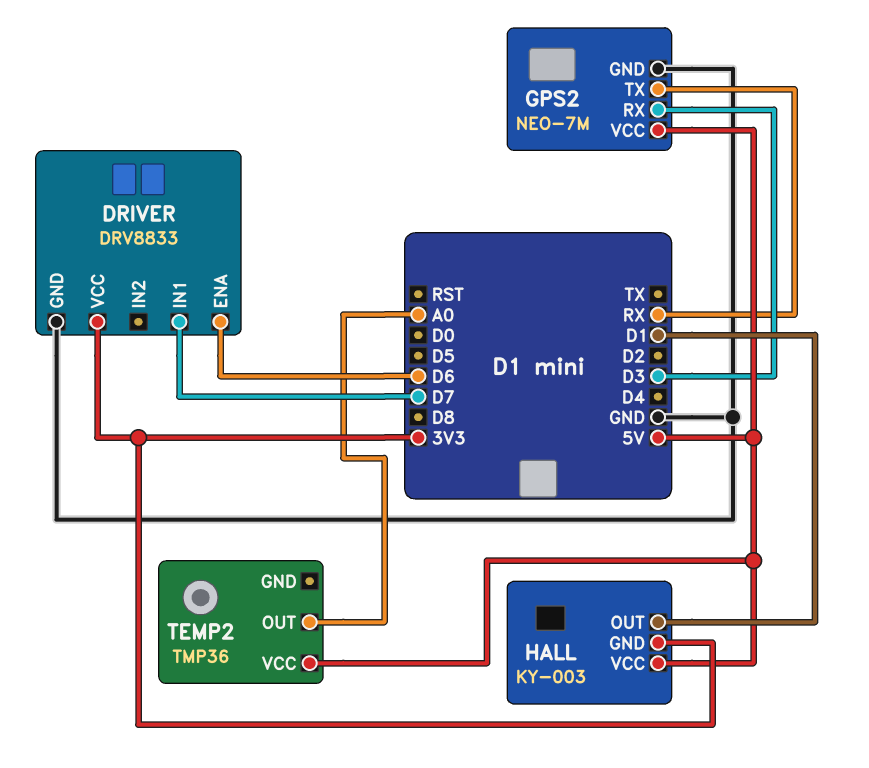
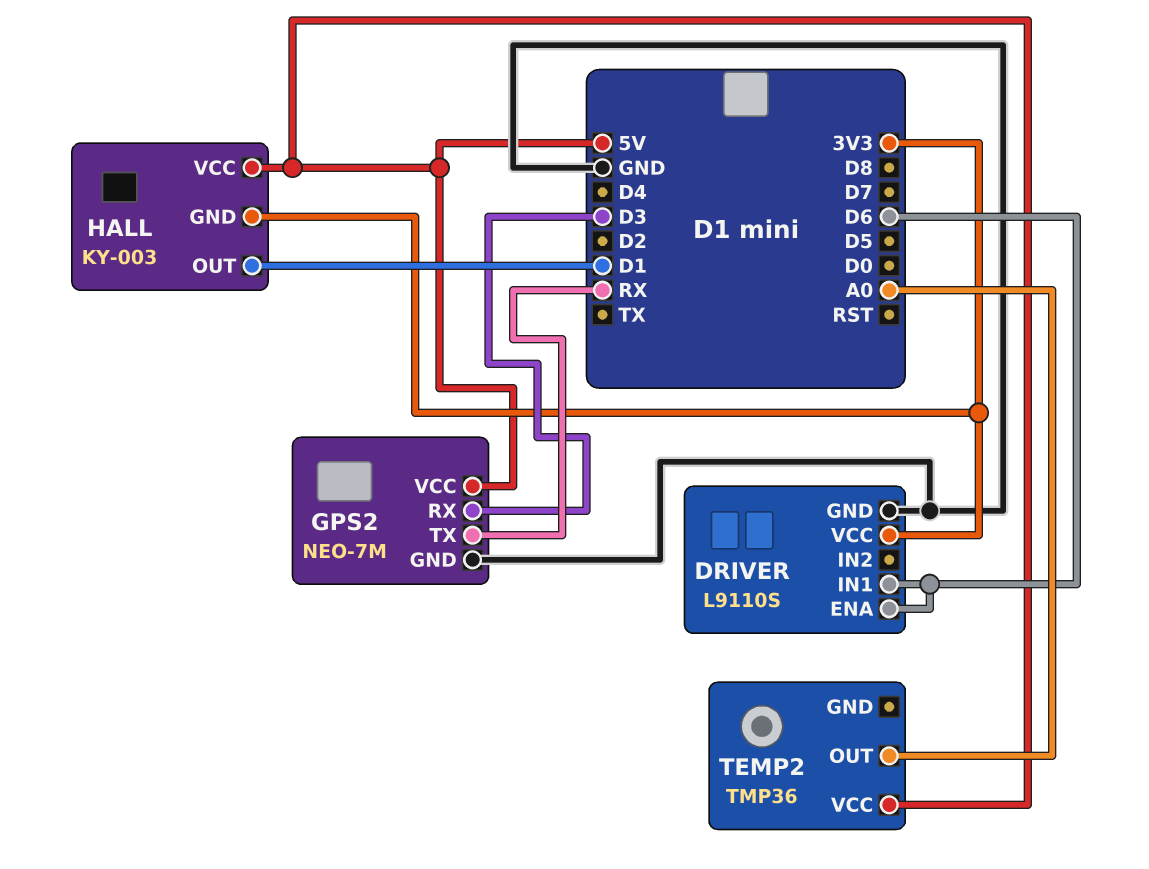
DRIVER: DRV8833 -> L9110S
DRIVER pin IN1: D7 -> D6

